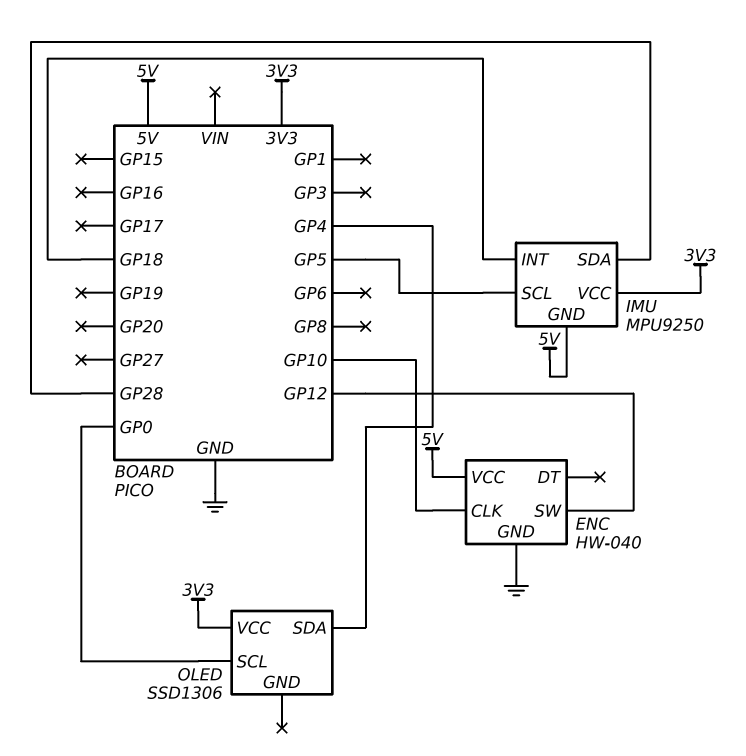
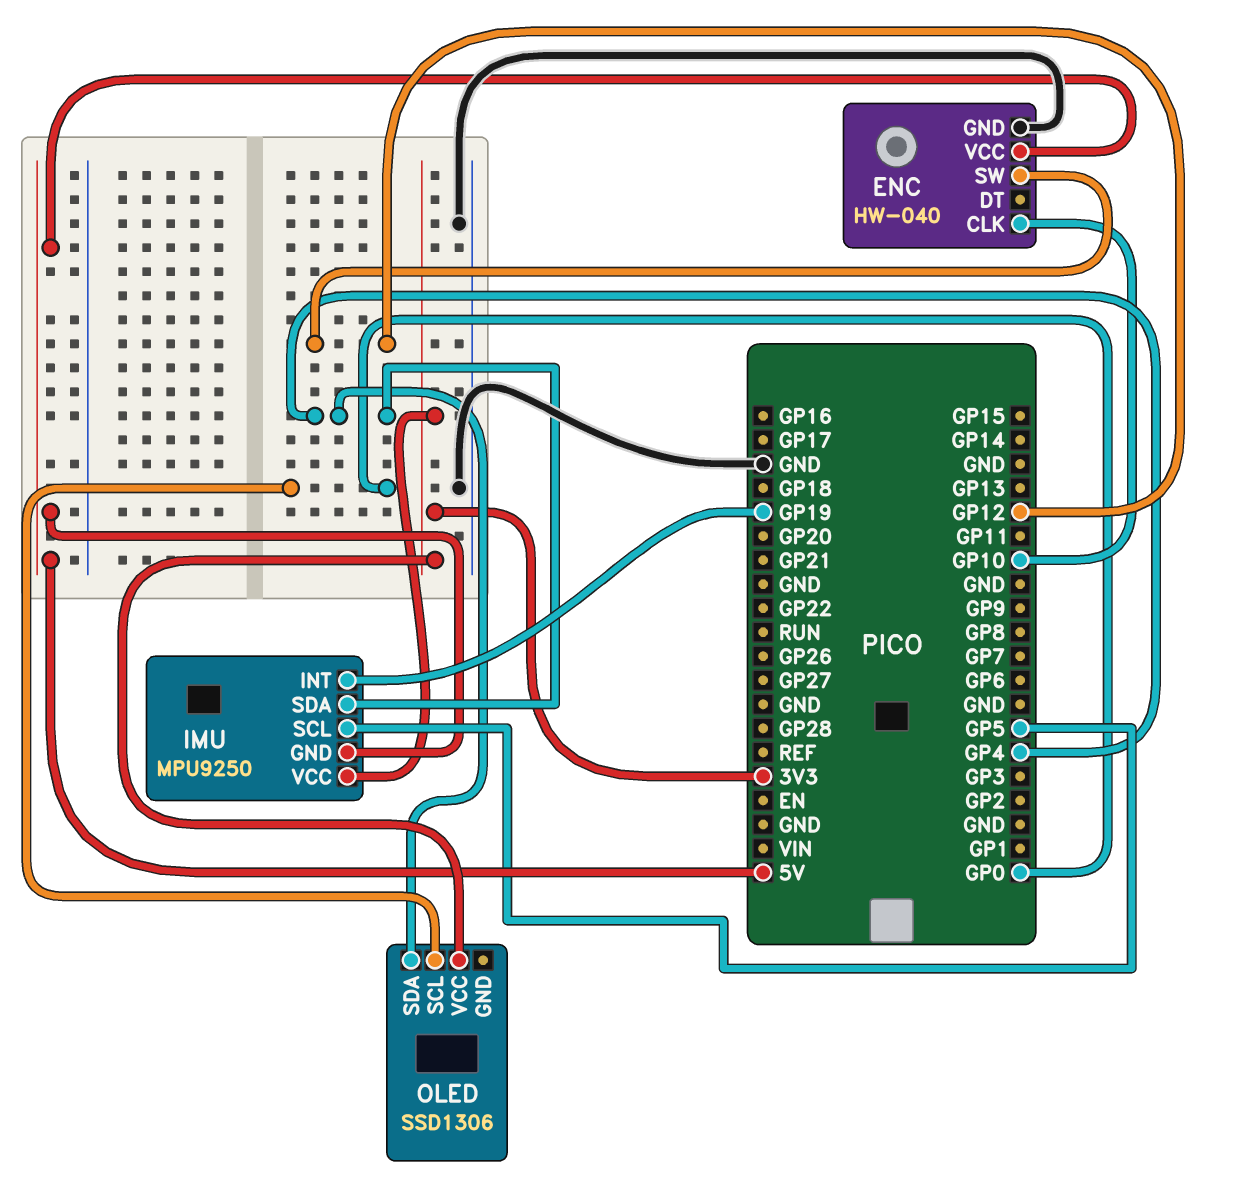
IMU pin INT: GP18 -> GP19
IMU pin SDA: GP28 -> GP4

